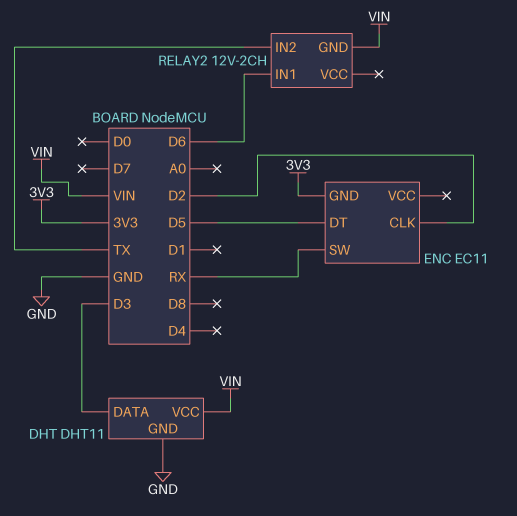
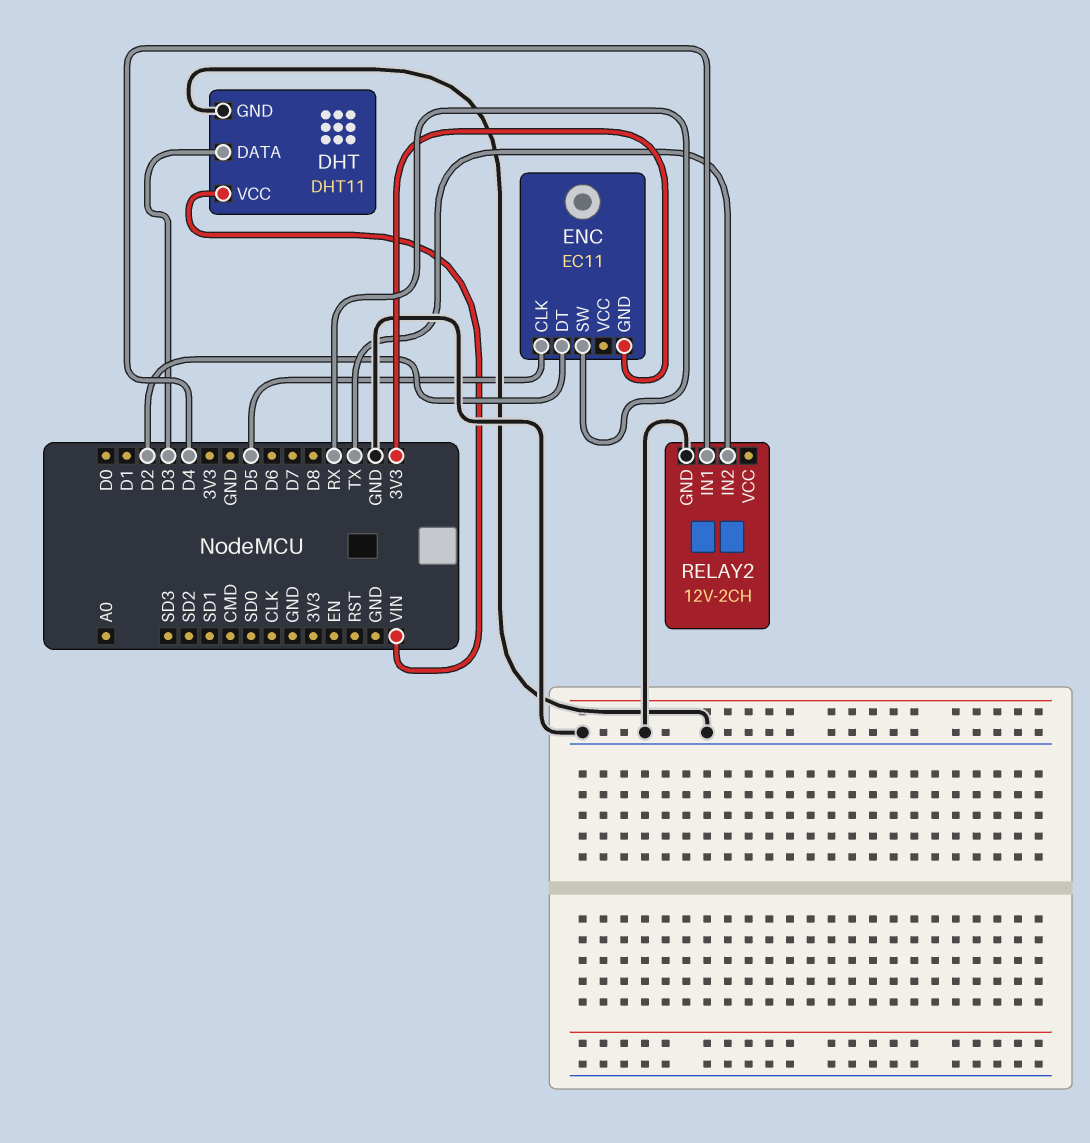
ENC pin CLK: D2 -> D5
ENC pin DT: D5 -> D2
RELAY2 pin GND: VIN -> GND
RELAY2 pin IN1: D6 -> D4

